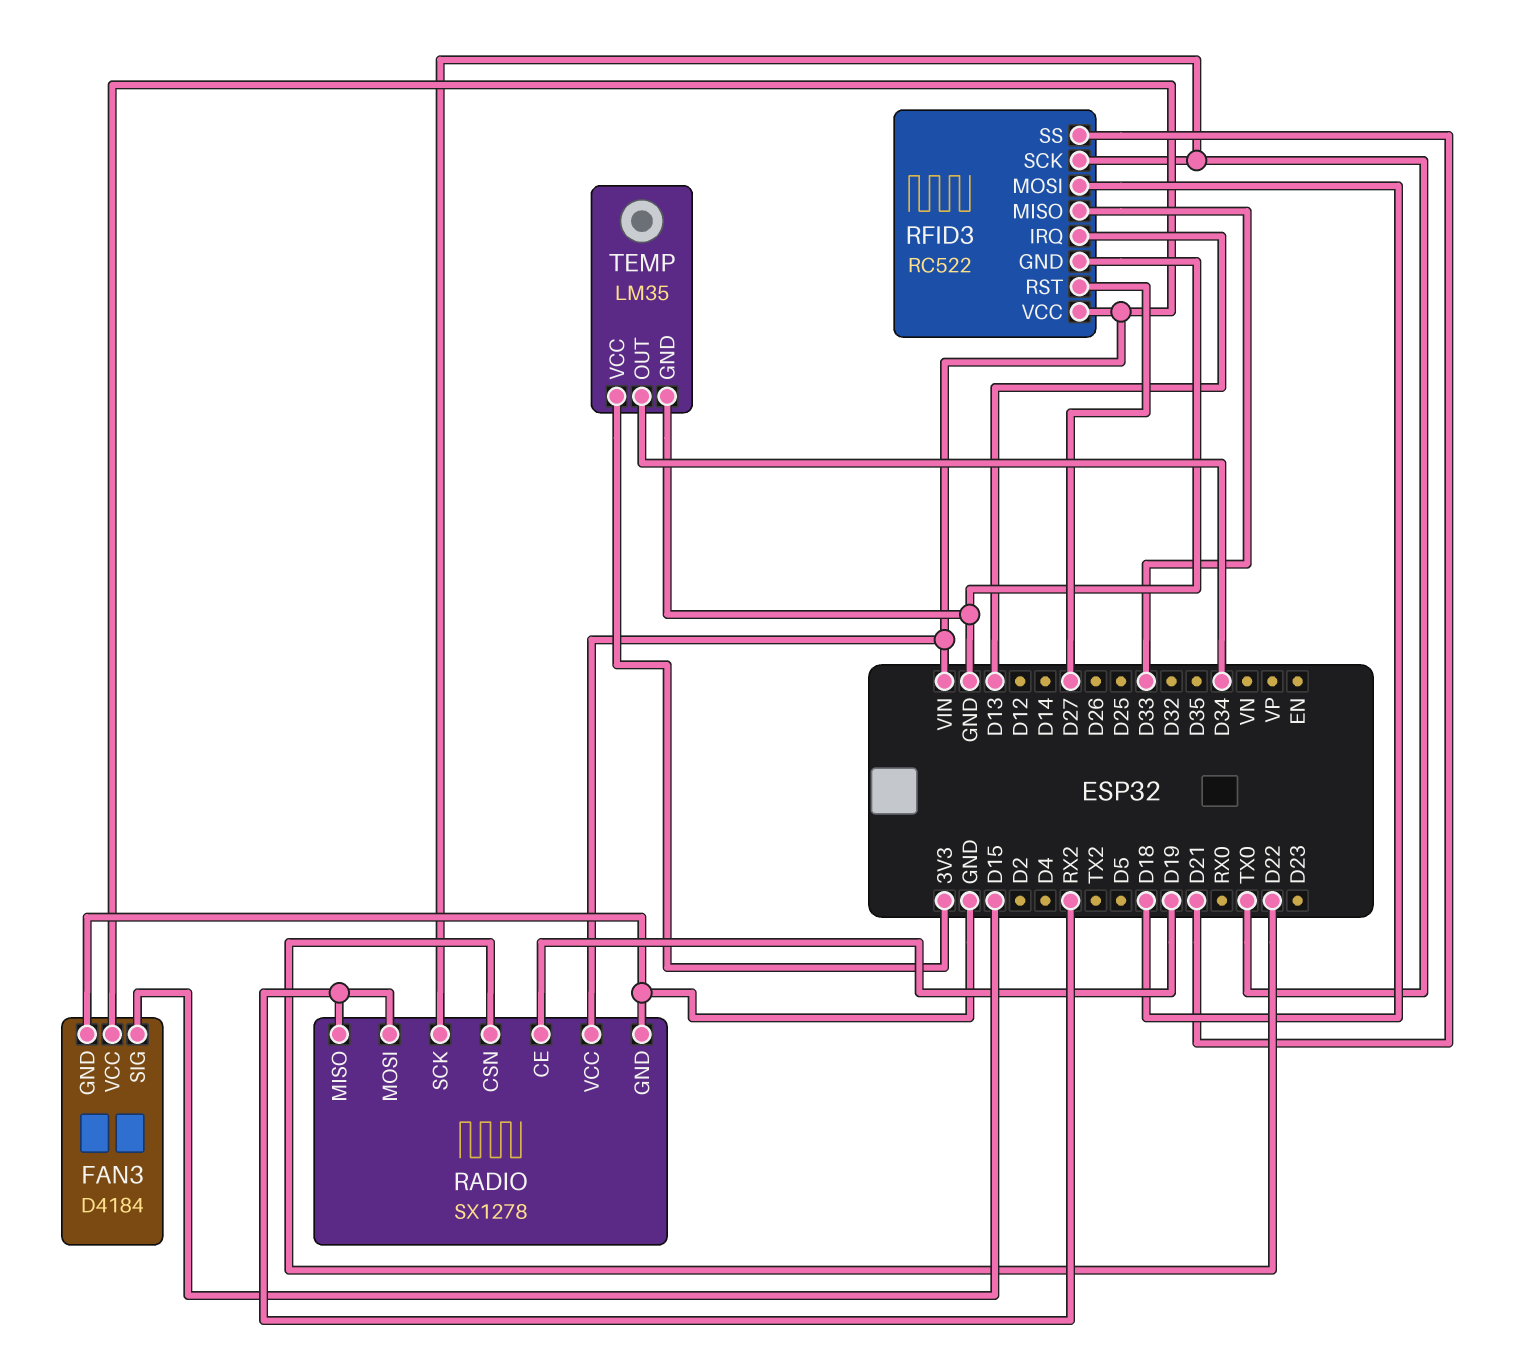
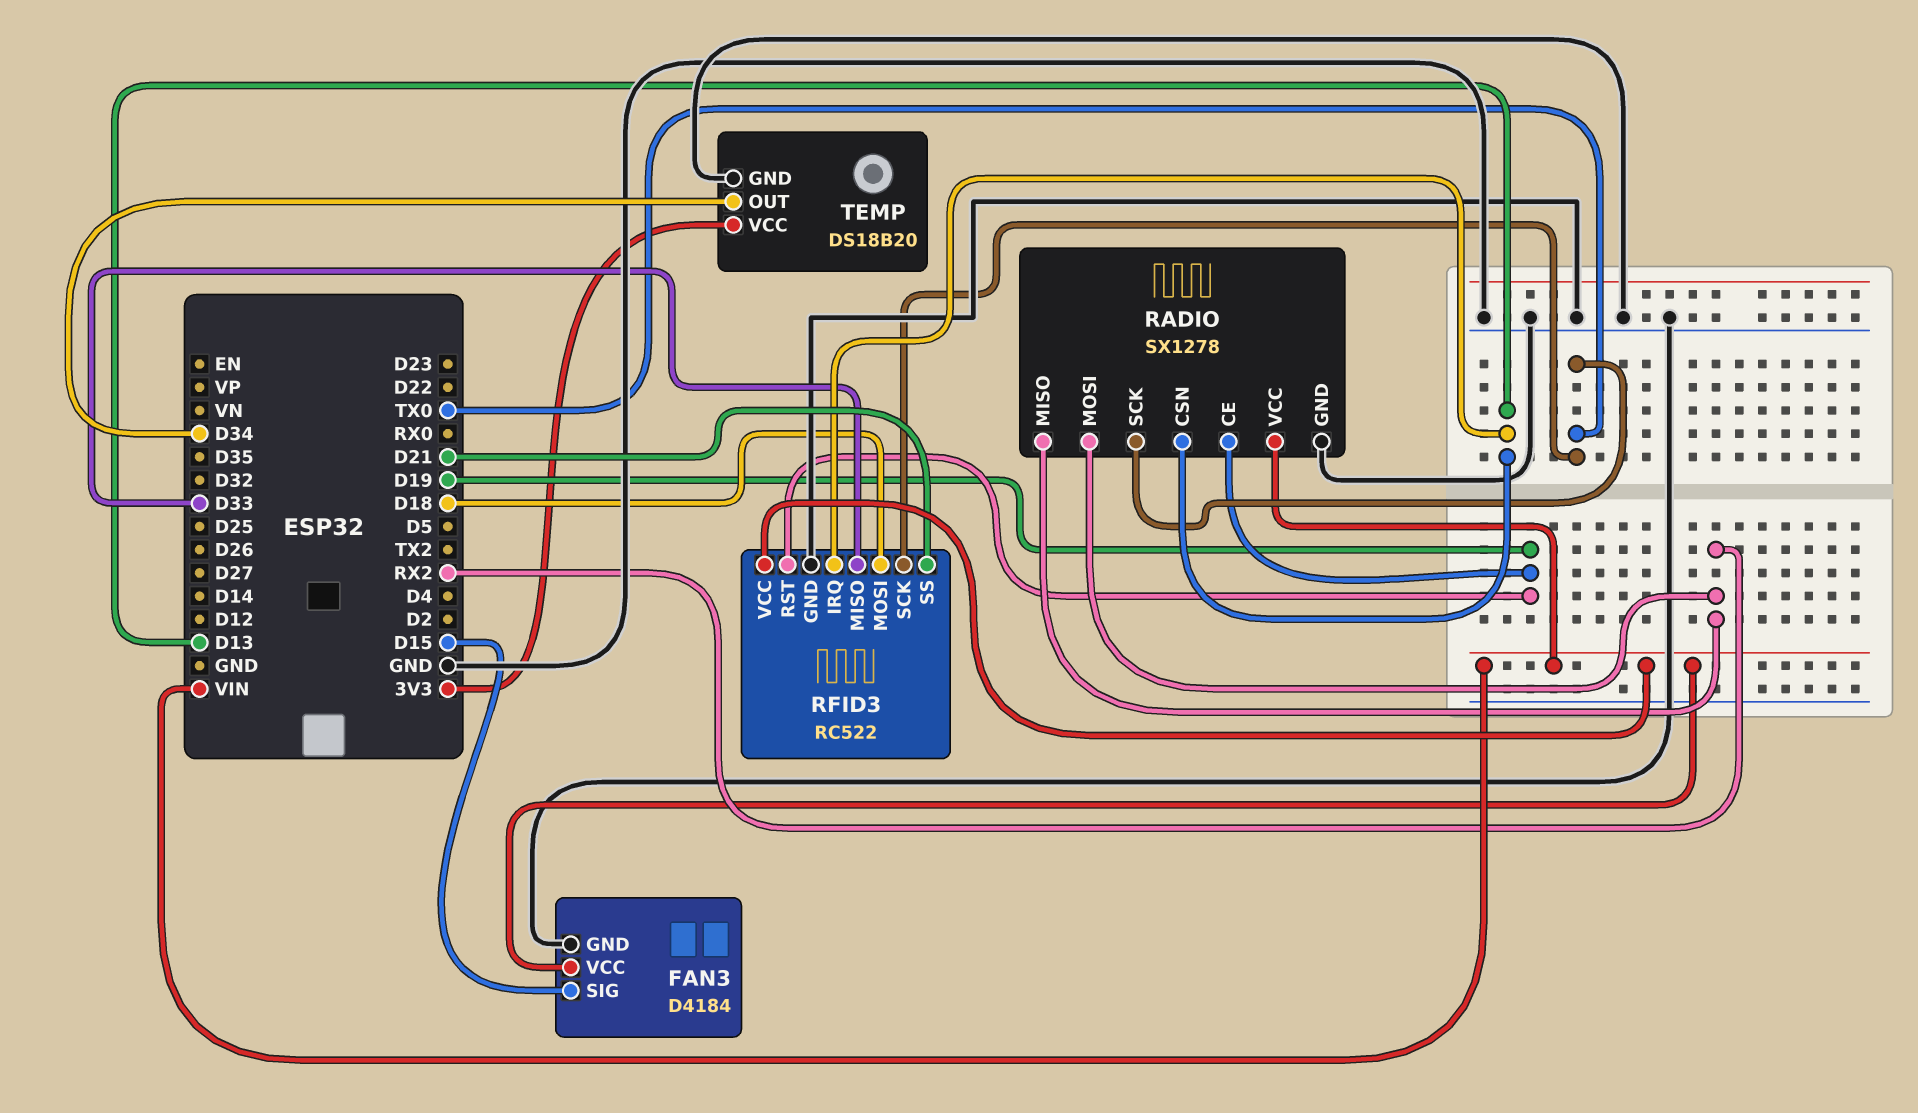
RADIO pin CSN: D22 -> D13
RFID3 pin RST: D27 -> D19
TEMP: LM35 -> DS18B20

